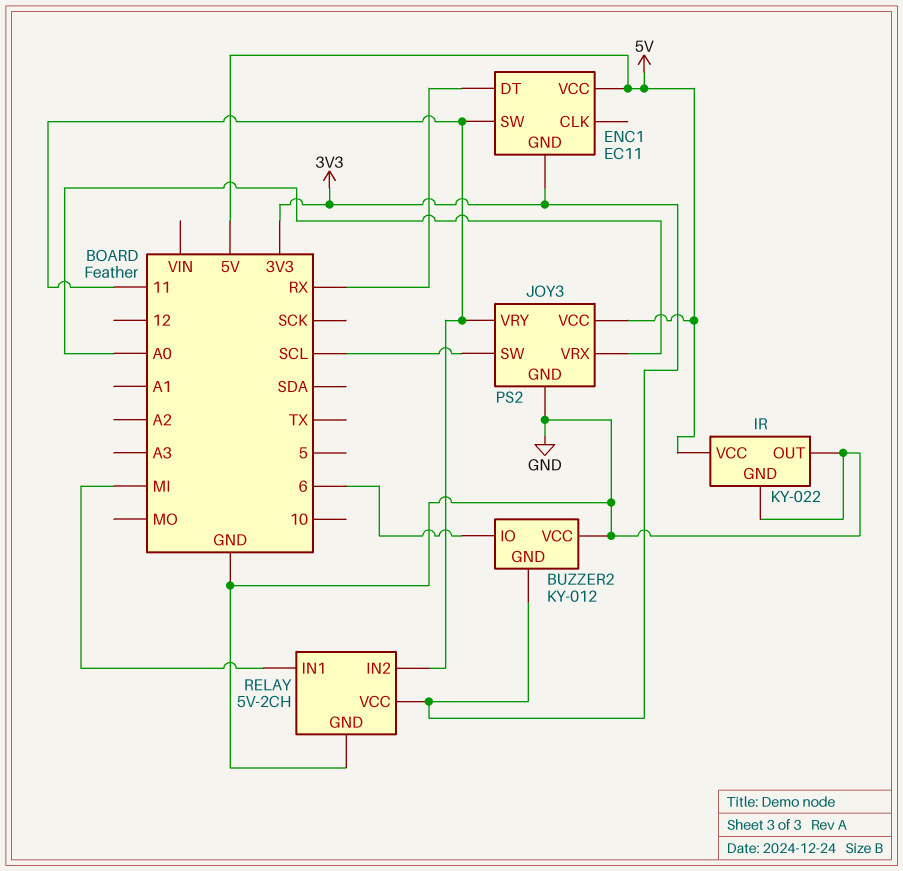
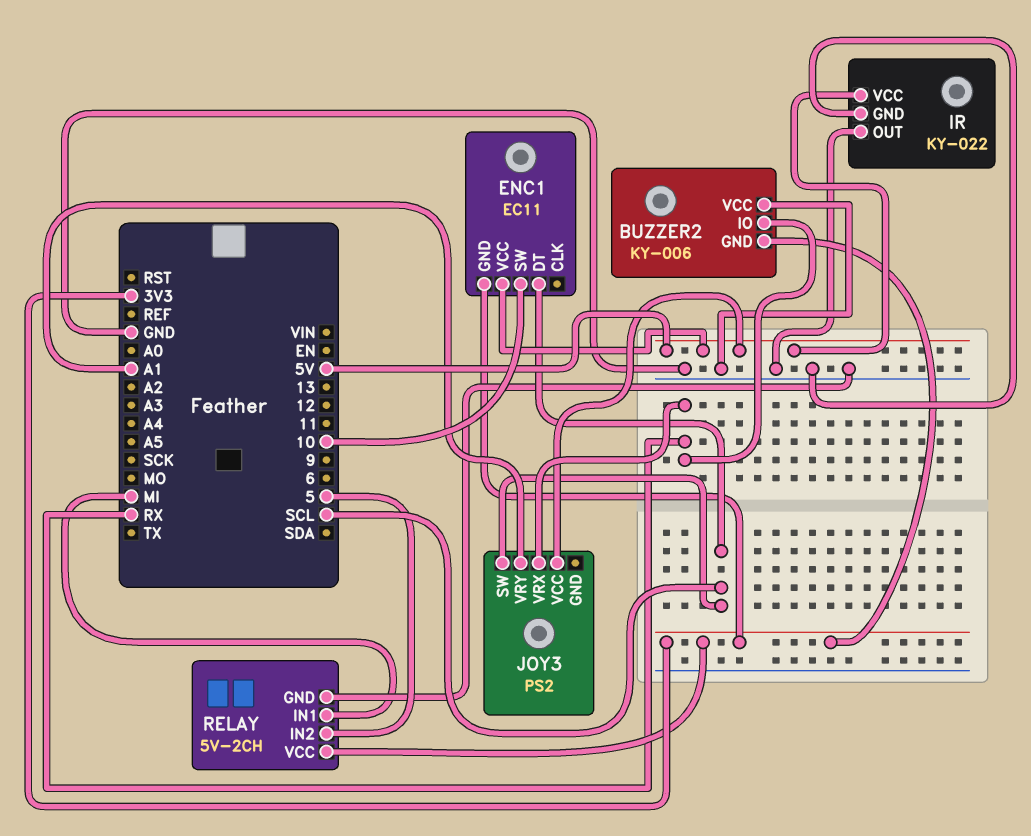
BUZZER2: KY-012 -> KY-006
BUZZER2 pin IO: 6 -> RX
ENC1 pin DT: RX -> SCL
ENC1 pin SW: 11 -> 10
JOY3 pin GND: GND -> none
JOY3 pin VRX: A0 -> RX
JOY3 pin VRY: 11 -> A1
RELAY pin IN2: 11 -> 5

